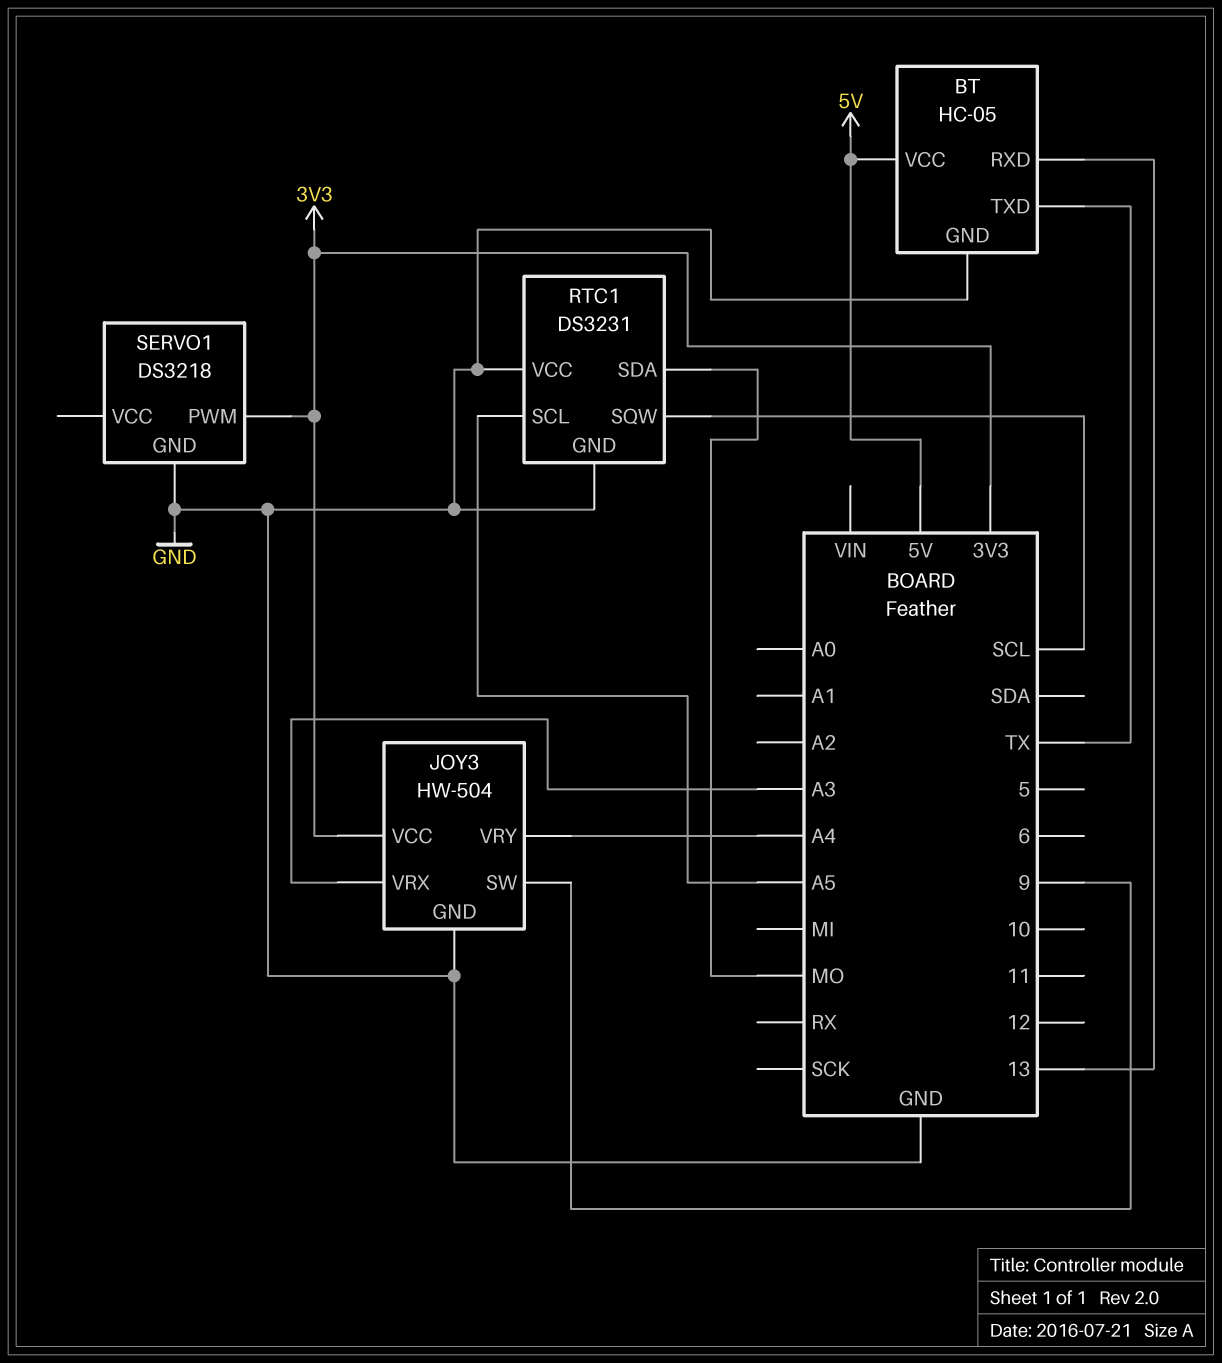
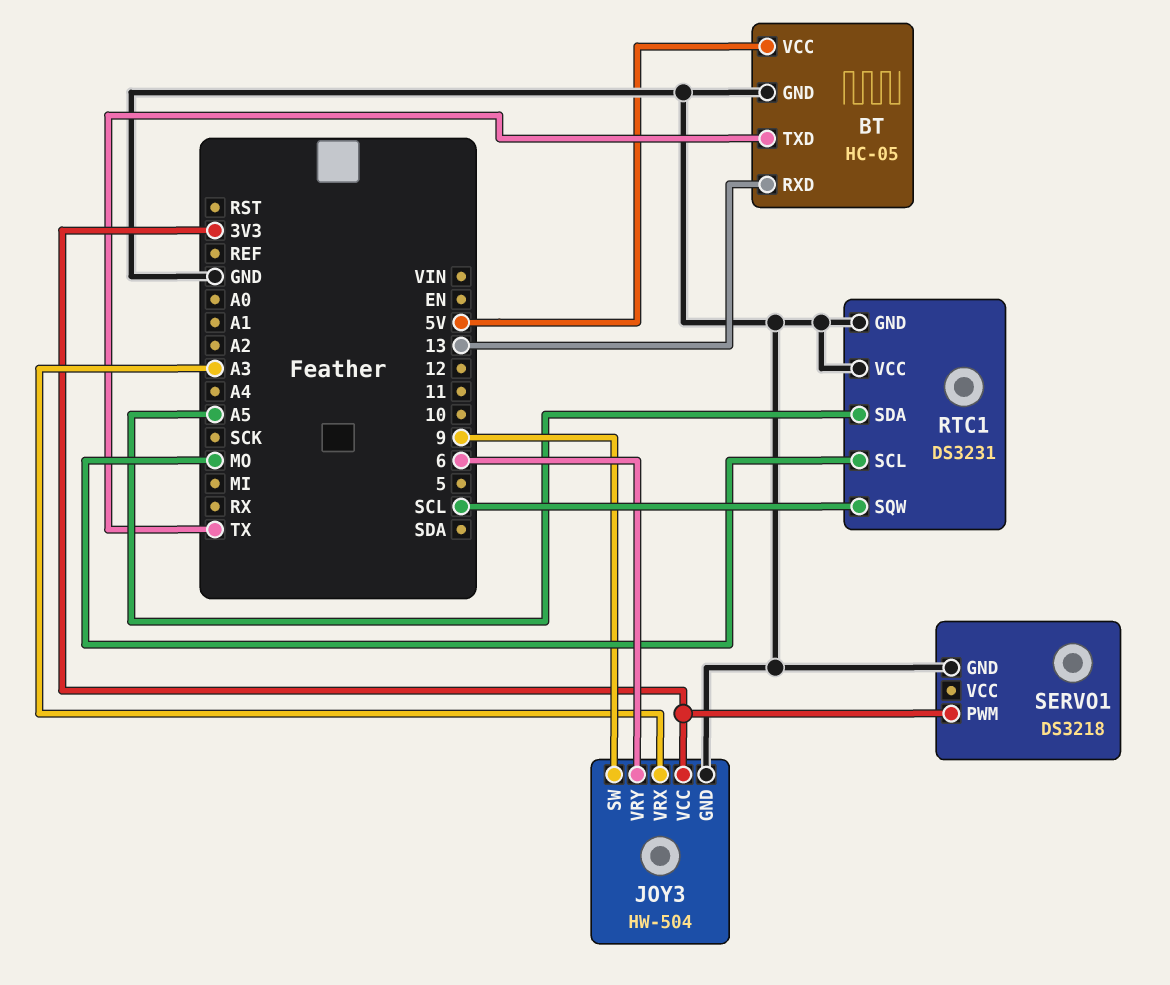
JOY3 pin VRY: A4 -> 6
RTC1 pin SCL: A5 -> MO
RTC1 pin SDA: MO -> A5

